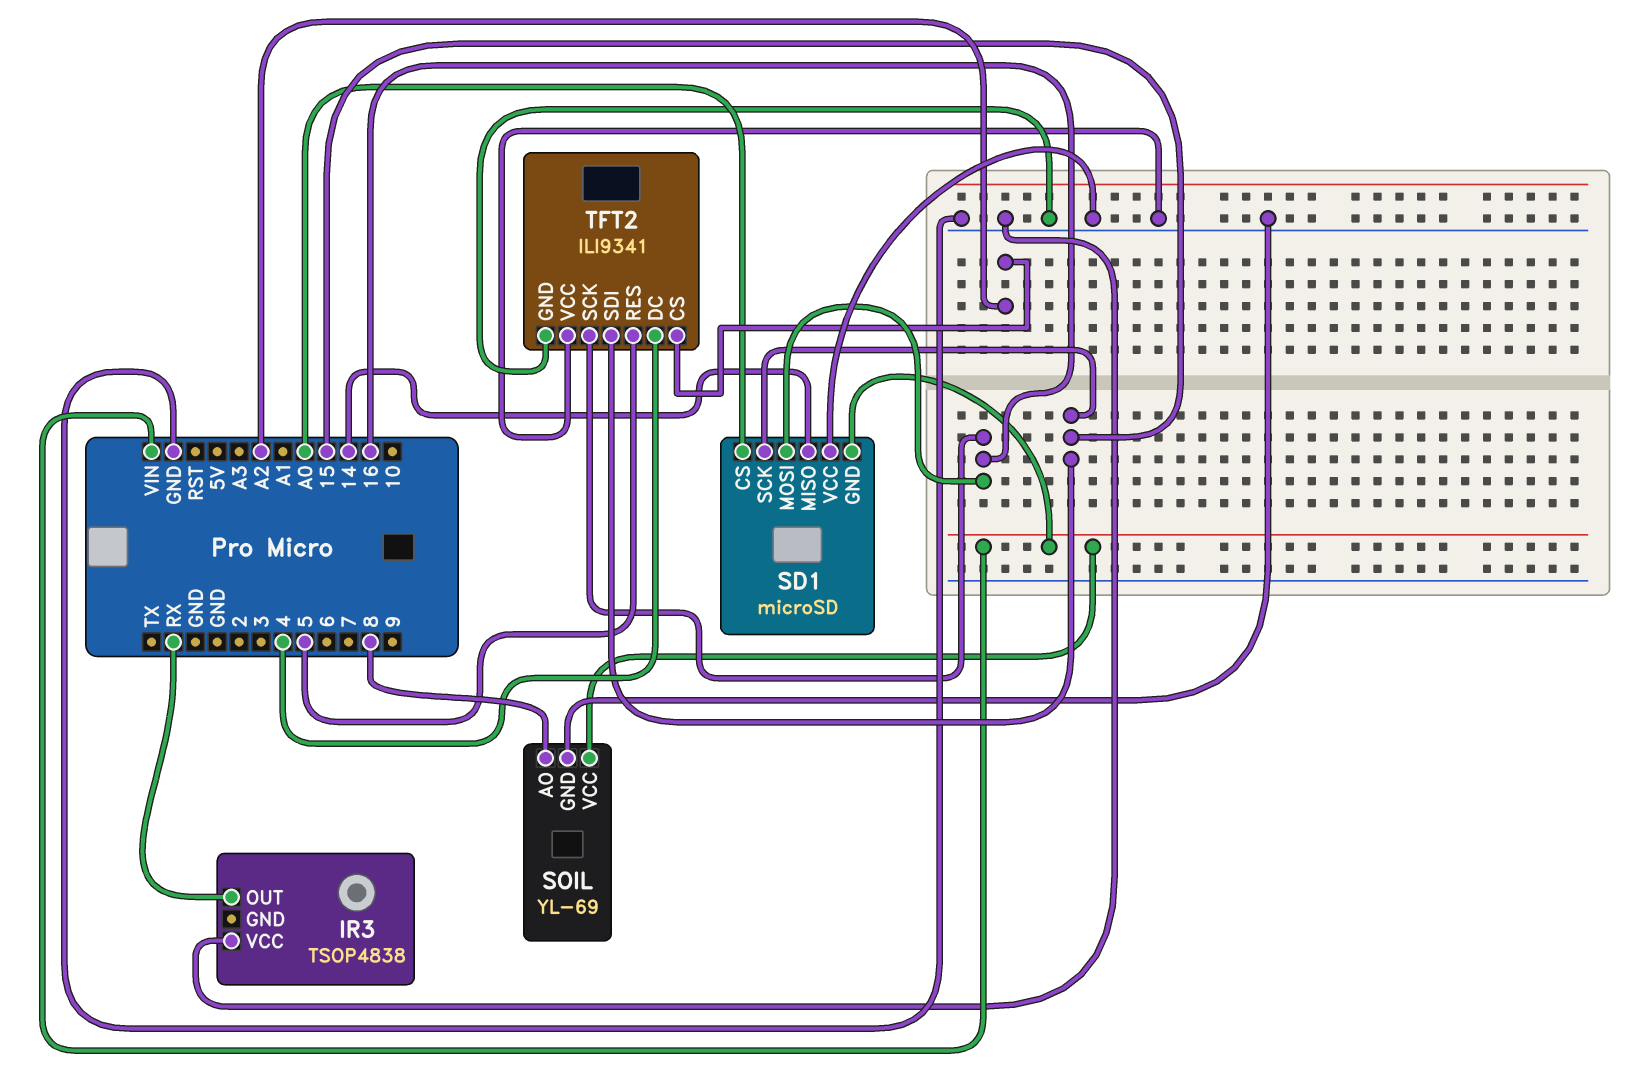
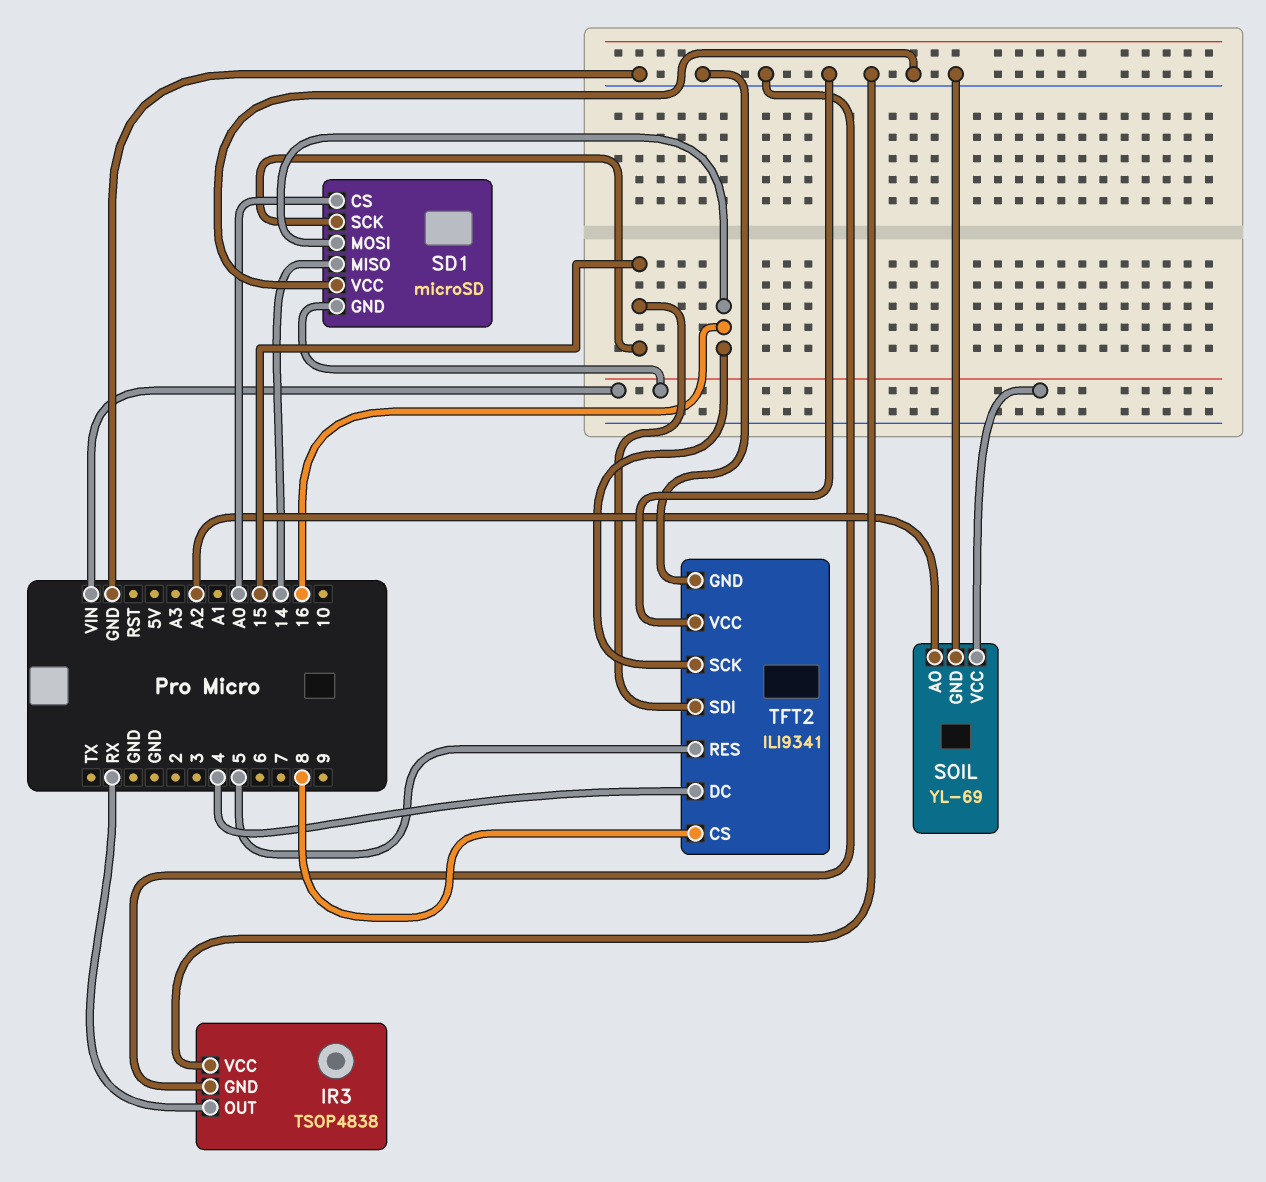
IR3 pin GND: none -> GND
SOIL pin AO: 8 -> A2
TFT2 pin CS: A2 -> 8

